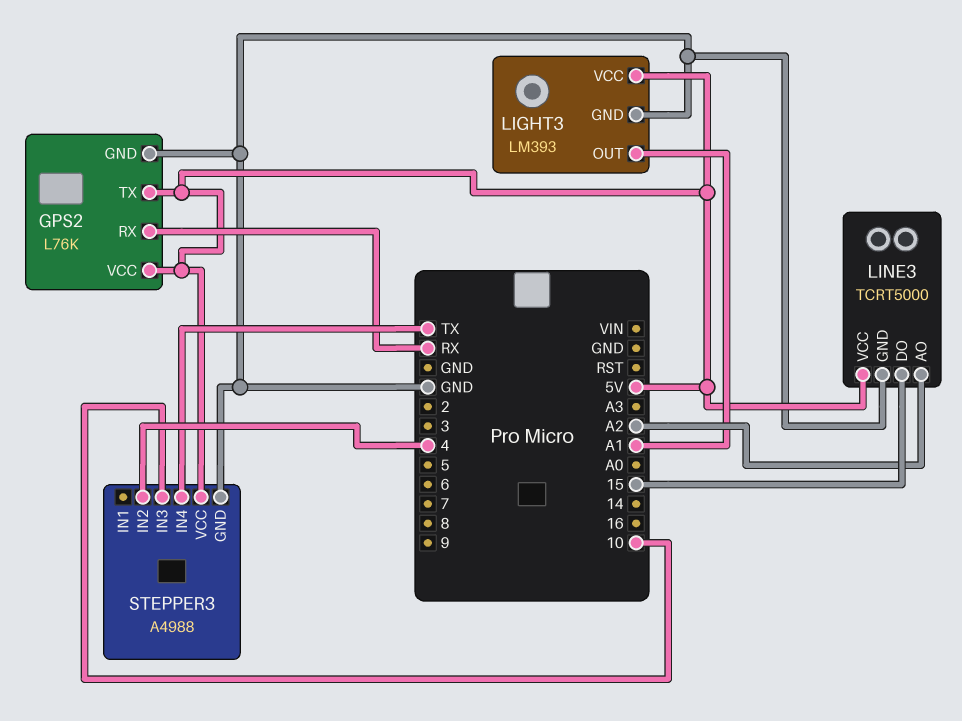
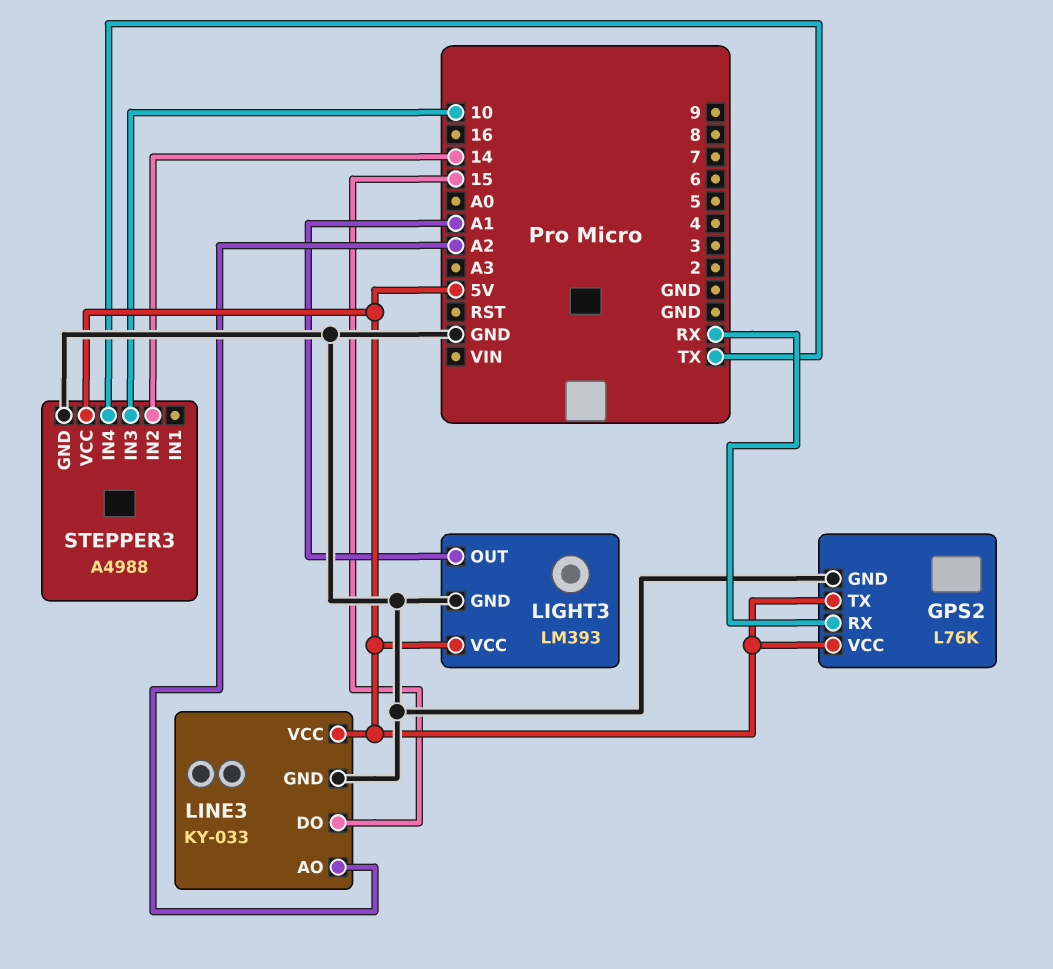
LINE3: TCRT5000 -> KY-033
STEPPER3 pin IN2: 4 -> 14

